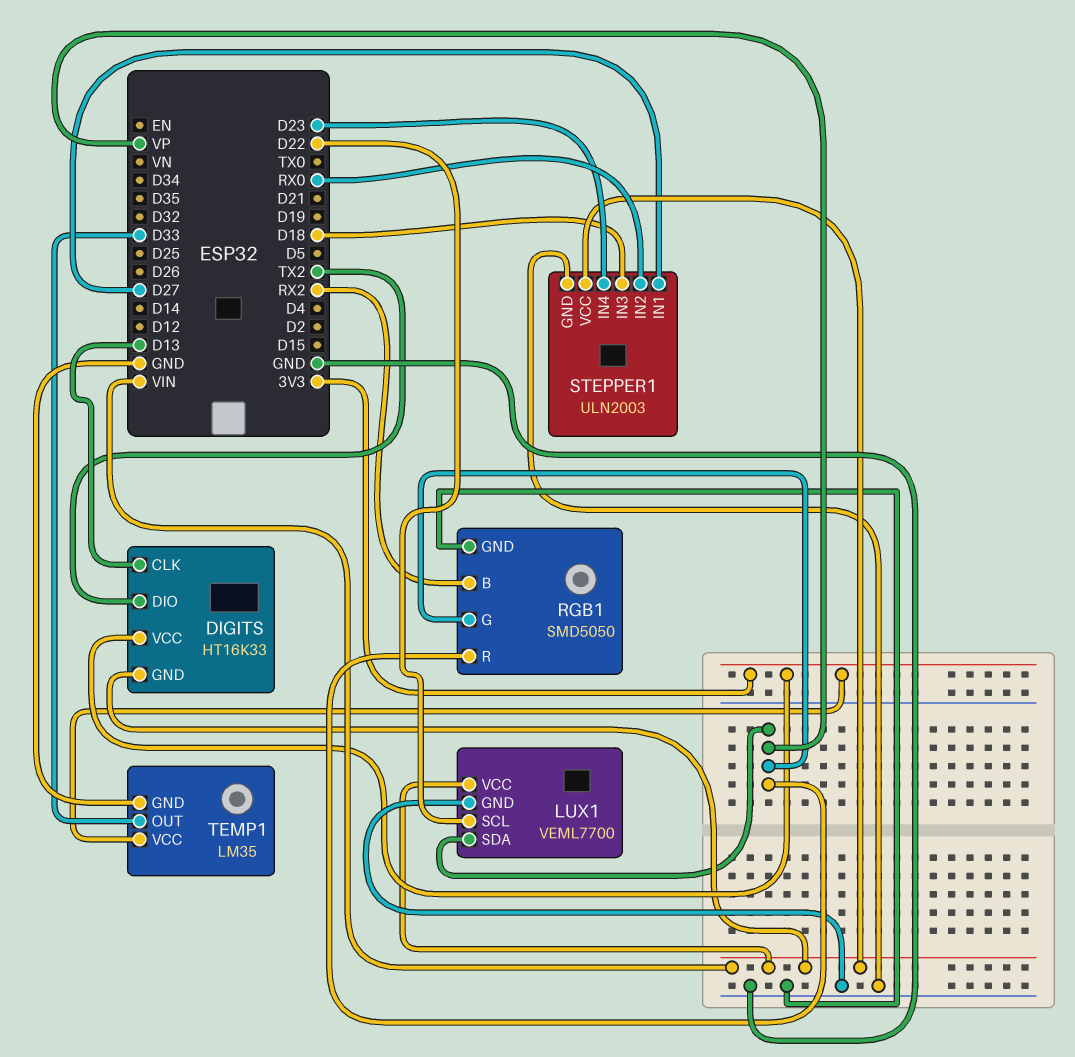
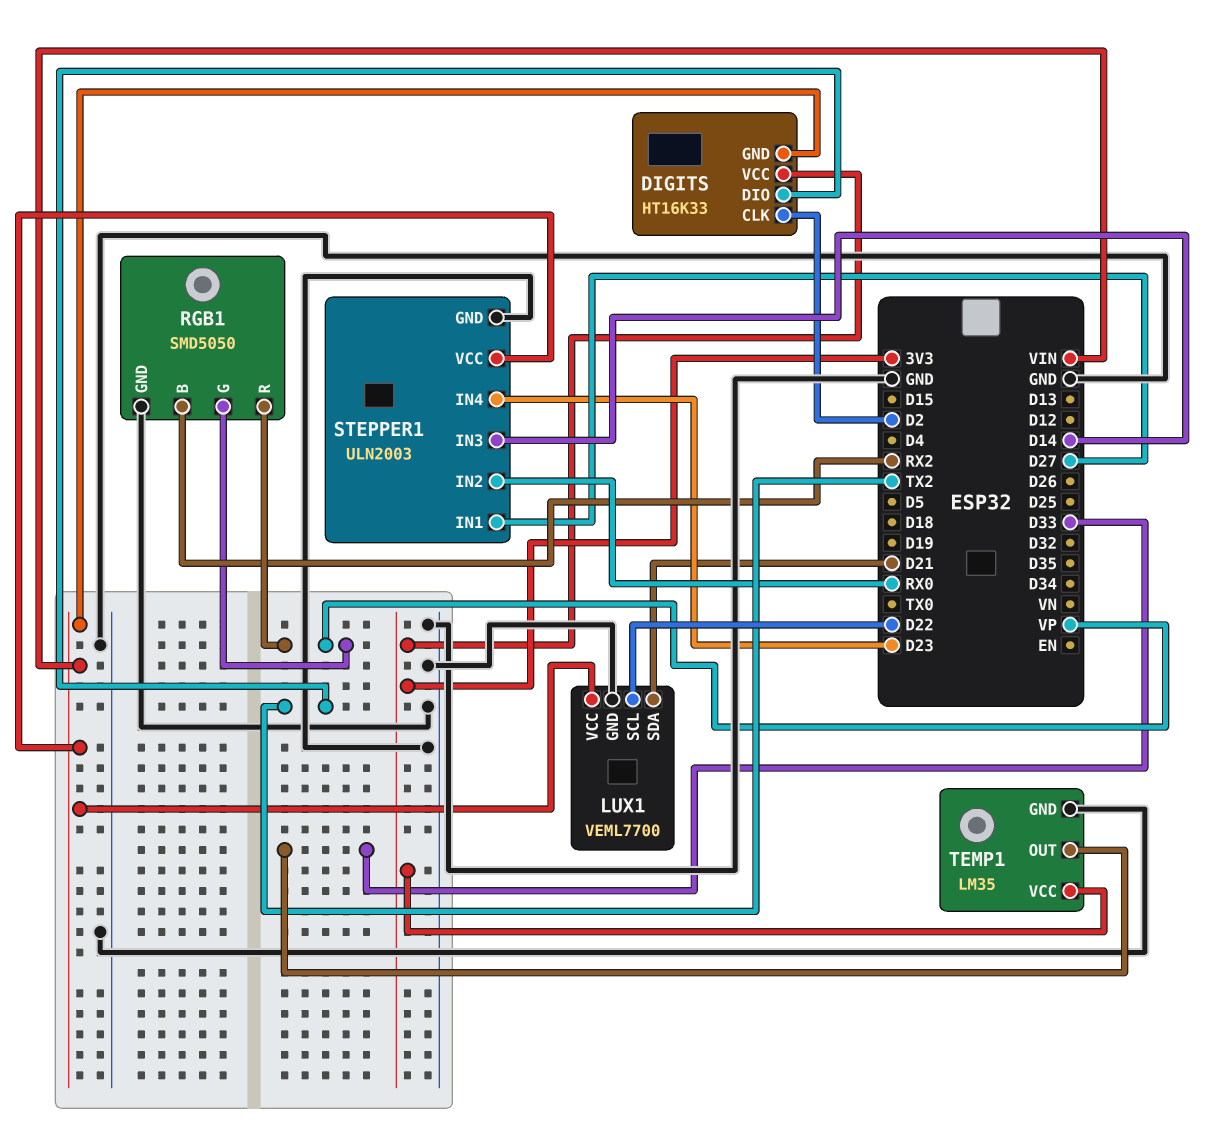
DIGITS pin CLK: D13 -> D2
LUX1 pin SDA: VP -> D21
STEPPER1 pin IN3: D18 -> D14

